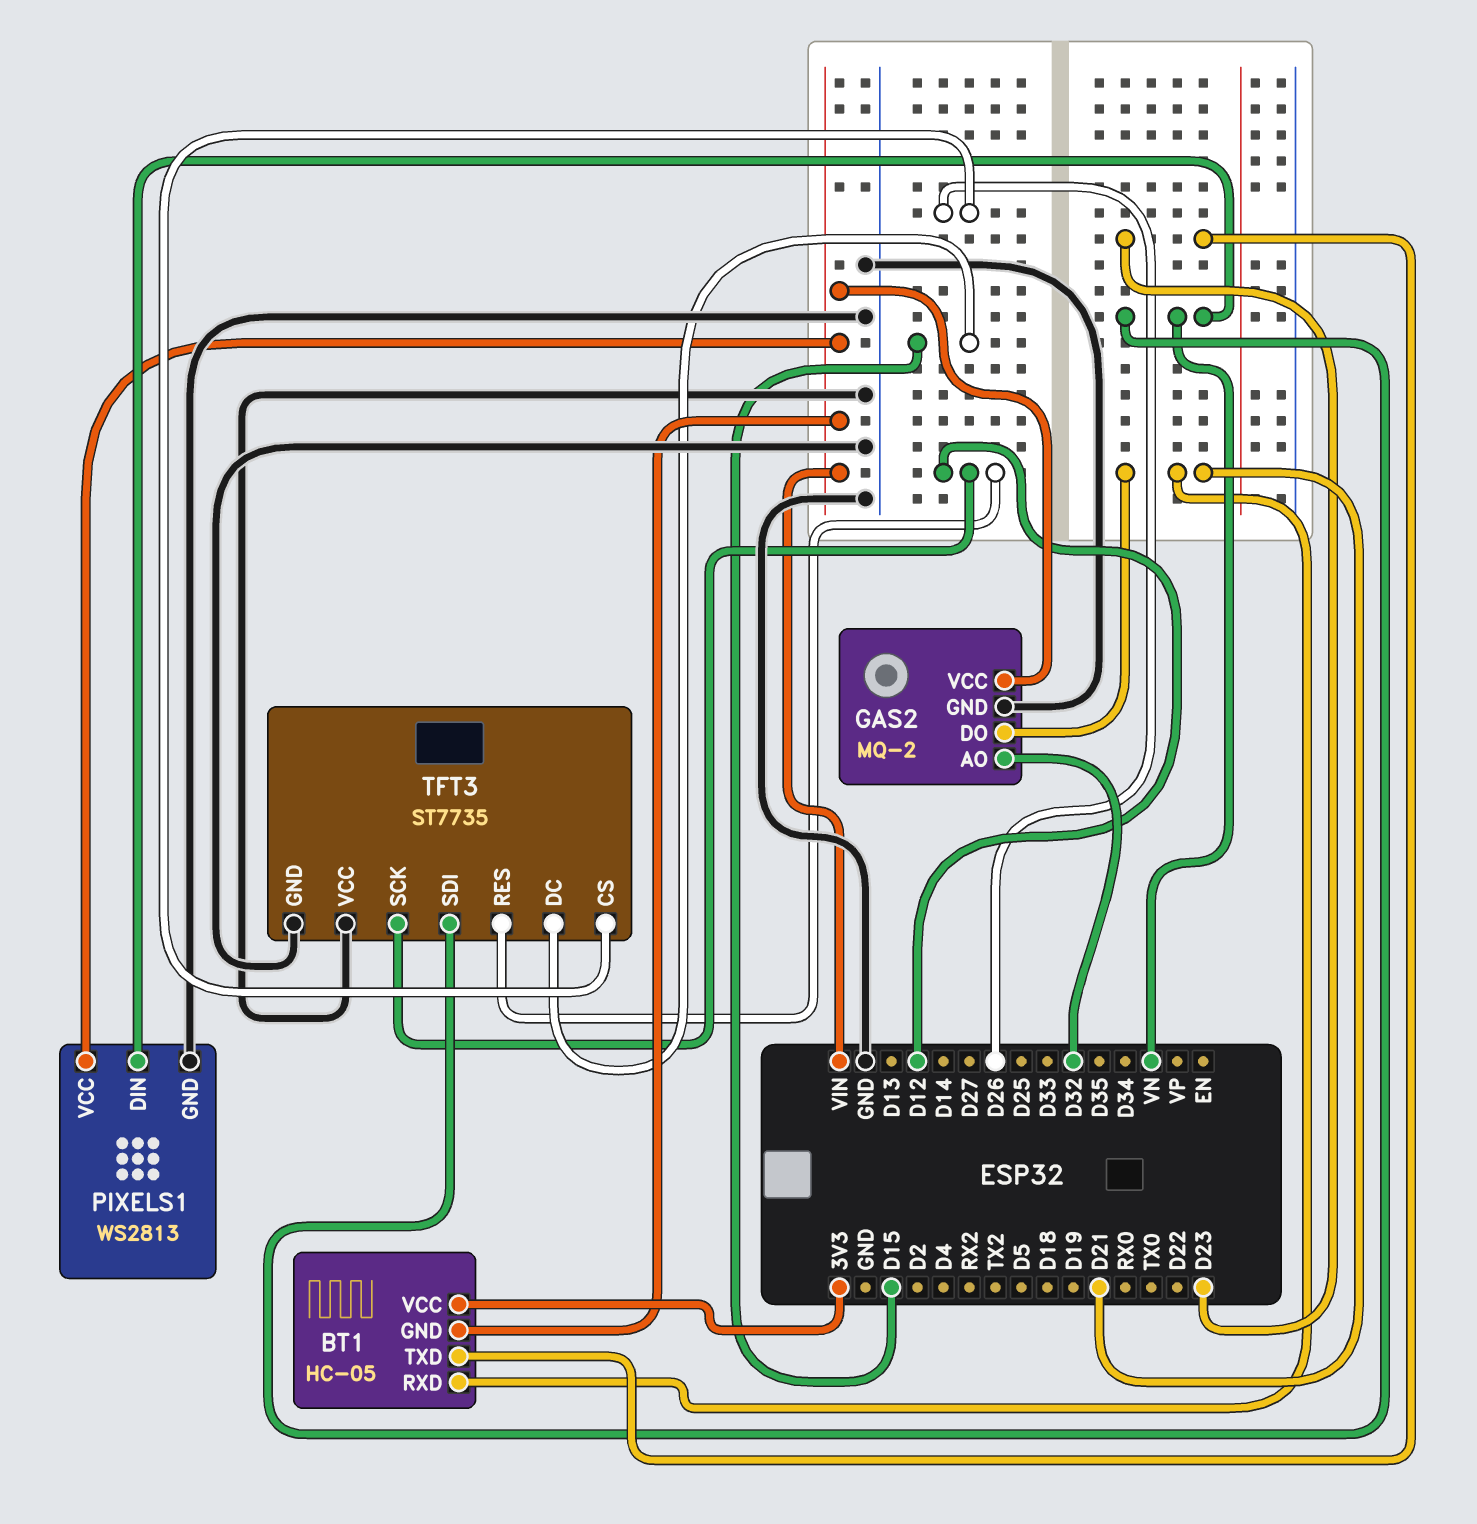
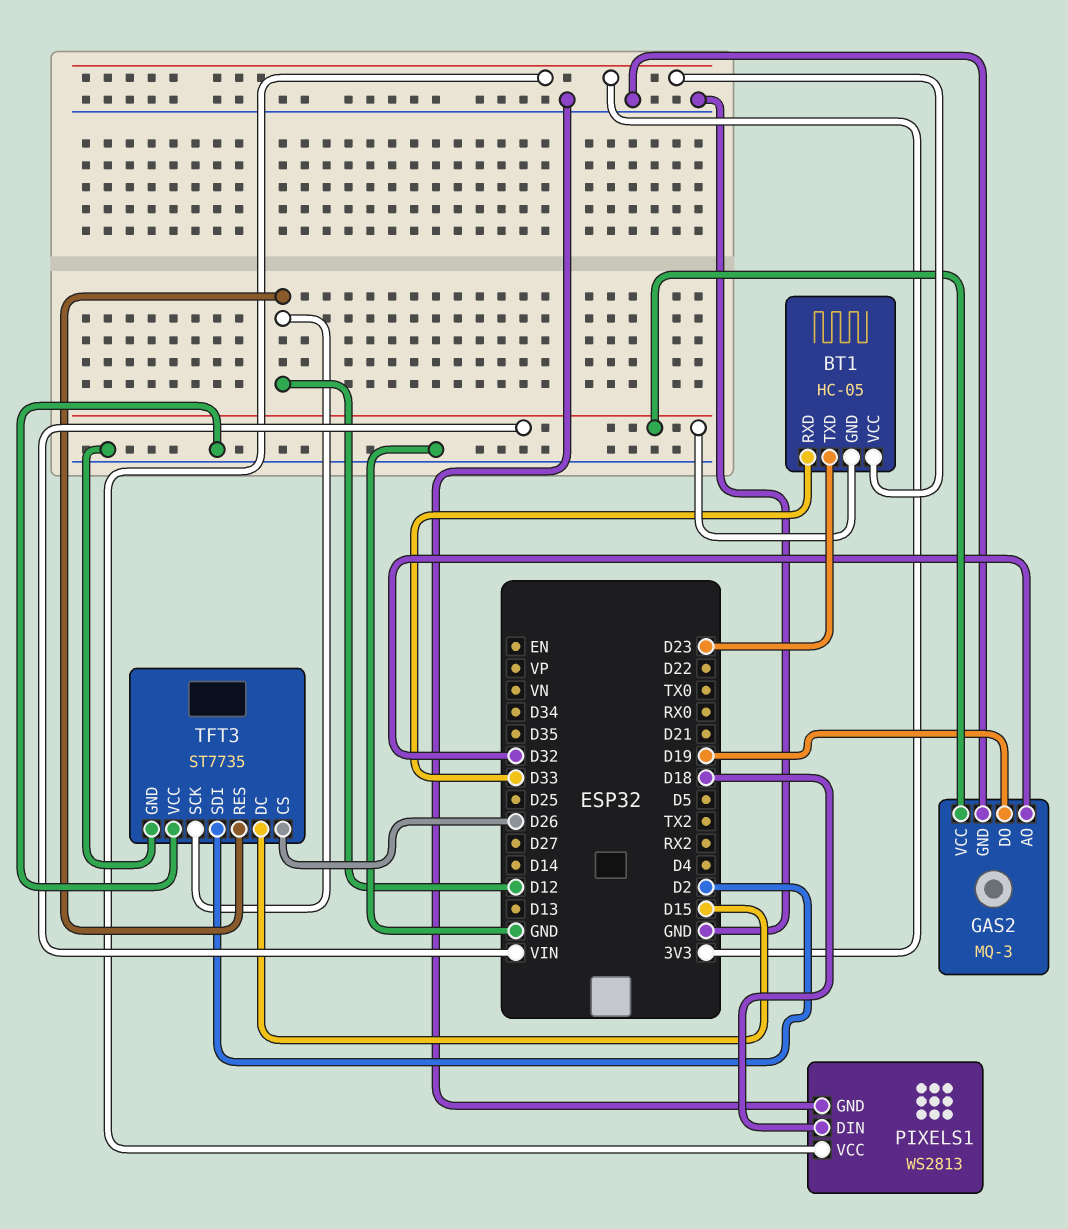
BT1 pin RXD: D21 -> D33
GAS2: MQ-2 -> MQ-3
GAS2 pin DO: D21 -> D19
PIXELS1 pin DIN: VN -> D18
PIXELS1 pin VCC: VIN -> 3V3
TFT3 pin SDI: VN -> D2

